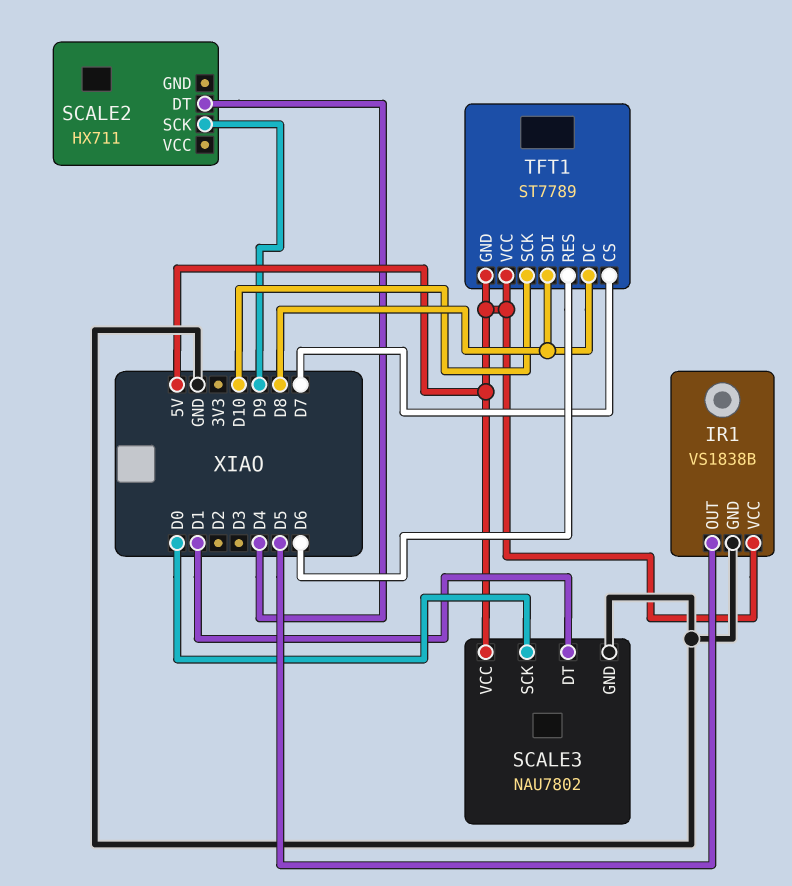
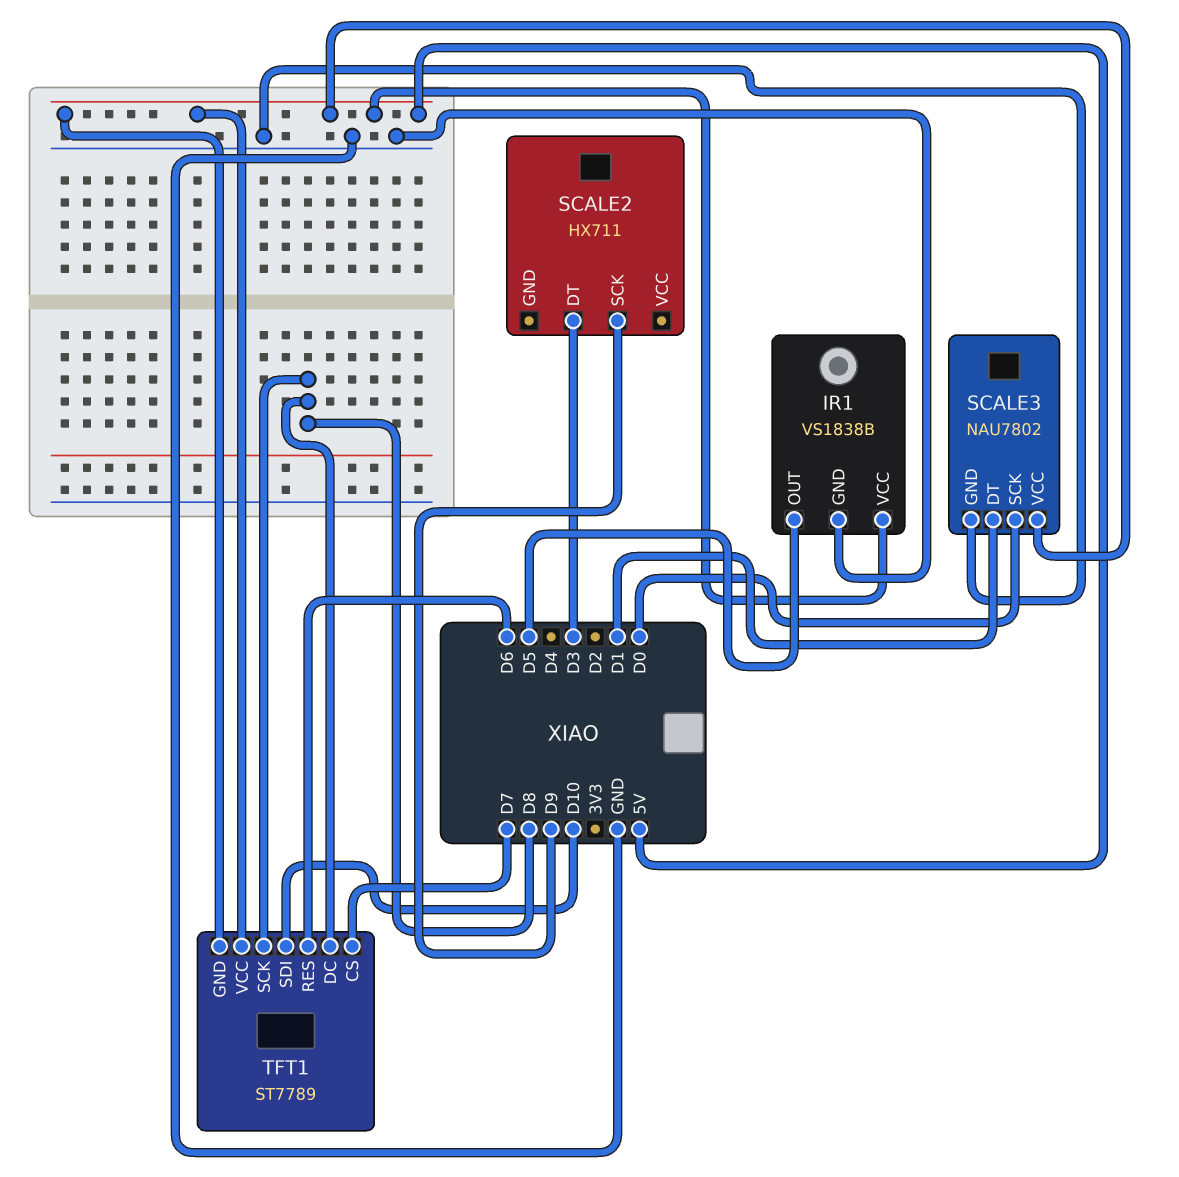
SCALE2 pin DT: D4 -> D3
TFT1 pin SCK: D10 -> D8
TFT1 pin SDI: D8 -> D10

